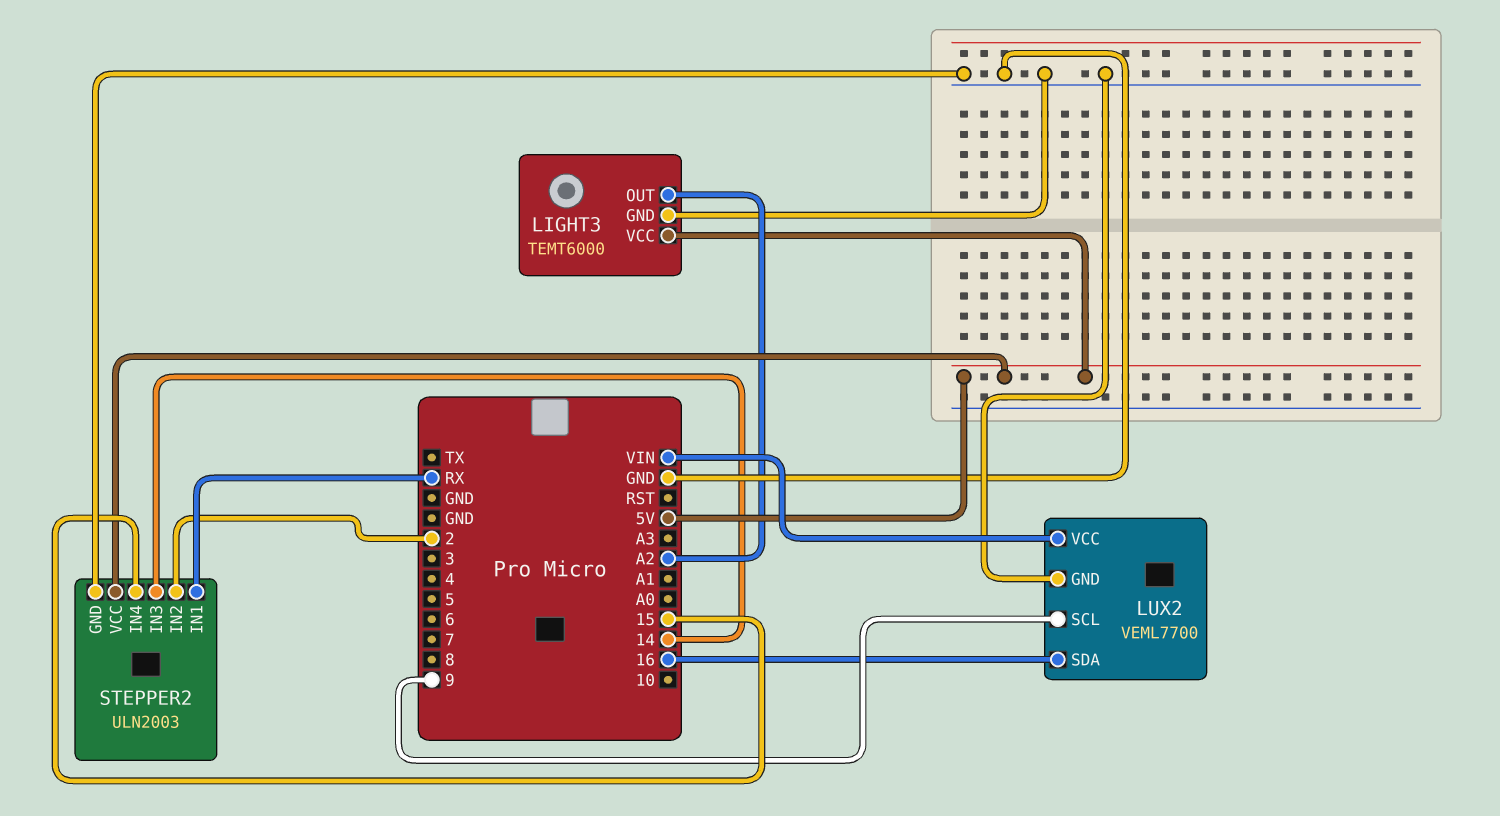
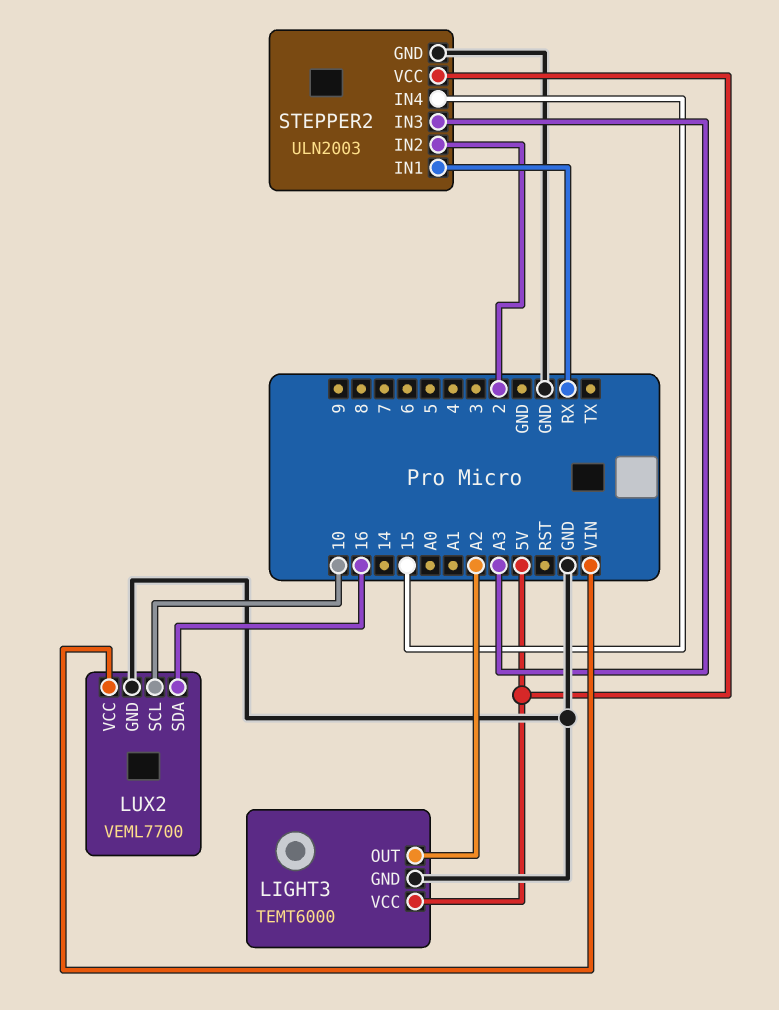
LUX2 pin SCL: 9 -> 10
STEPPER2 pin IN3: 14 -> A3

